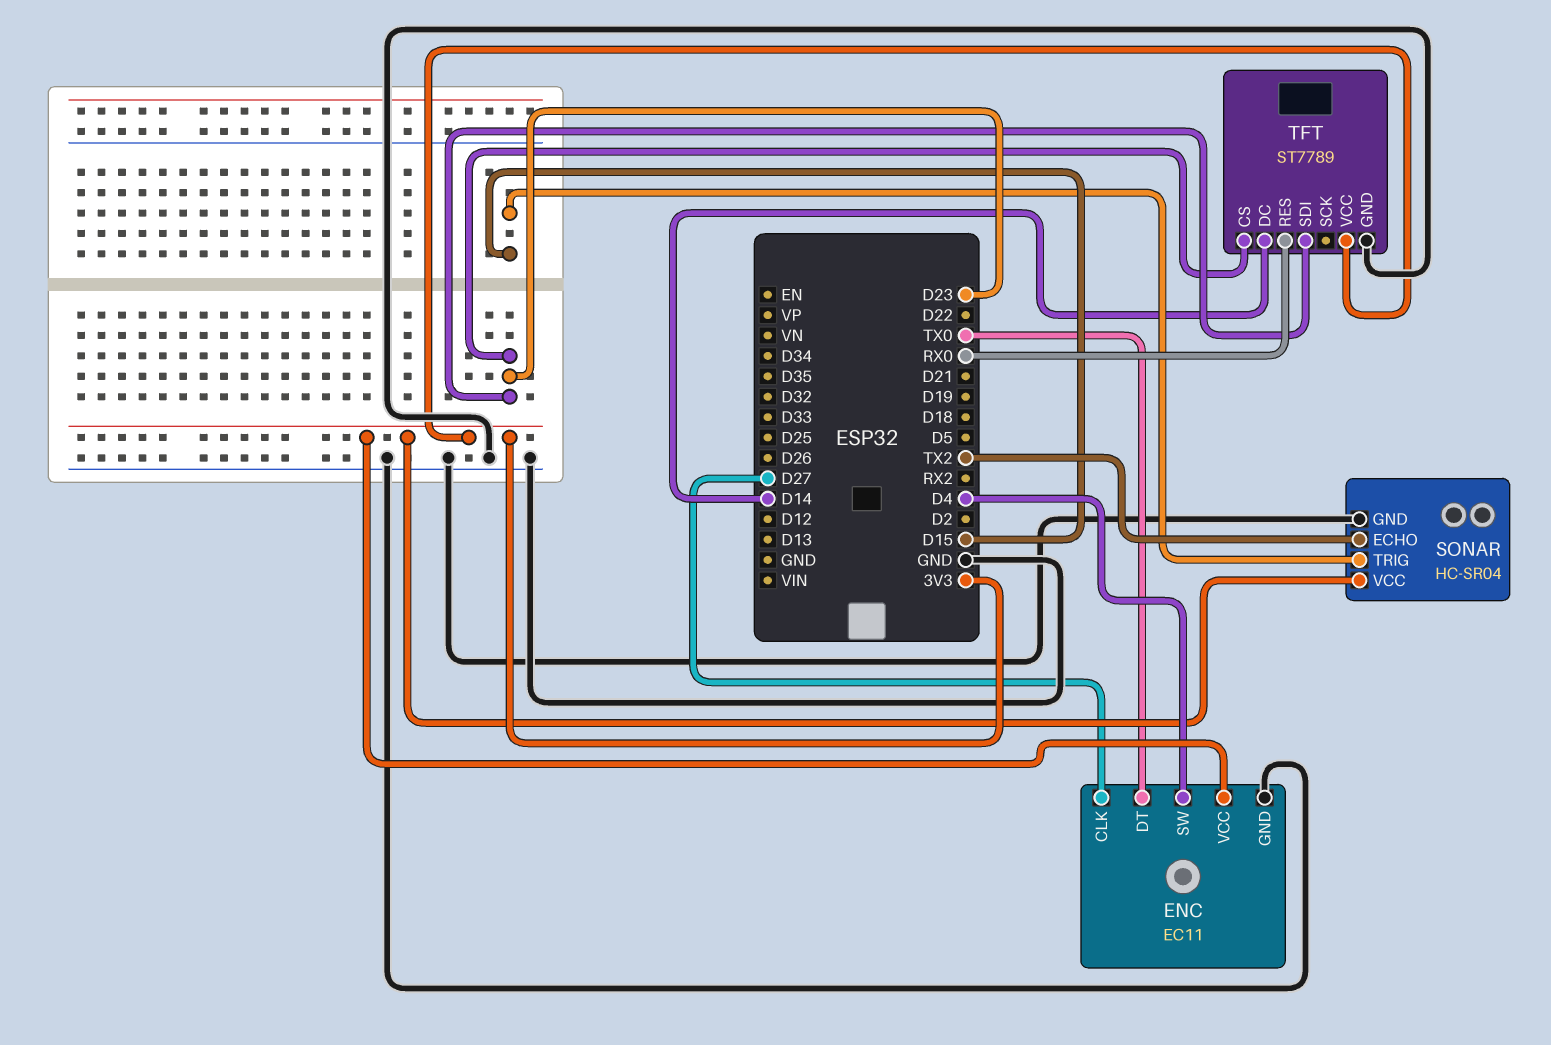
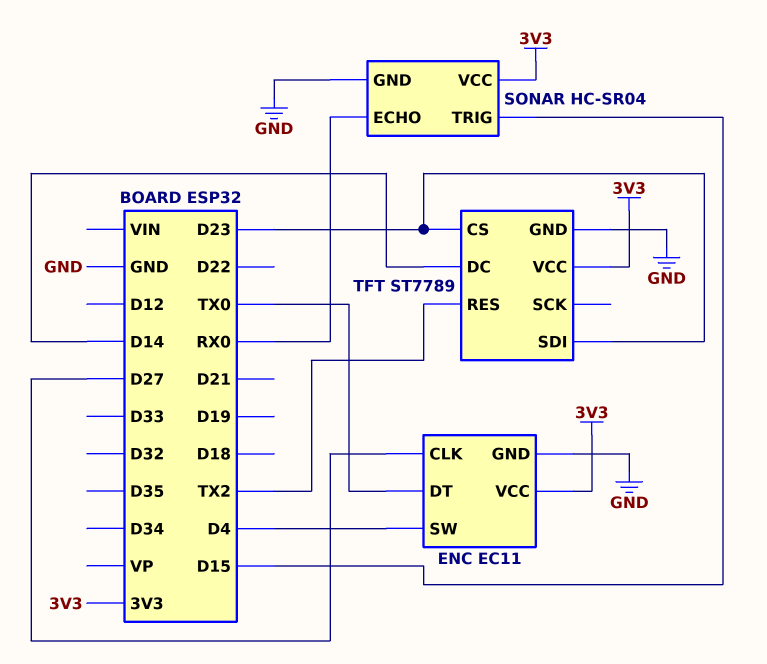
SONAR pin ECHO: TX2 -> RX0
TFT pin RES: RX0 -> TX2

